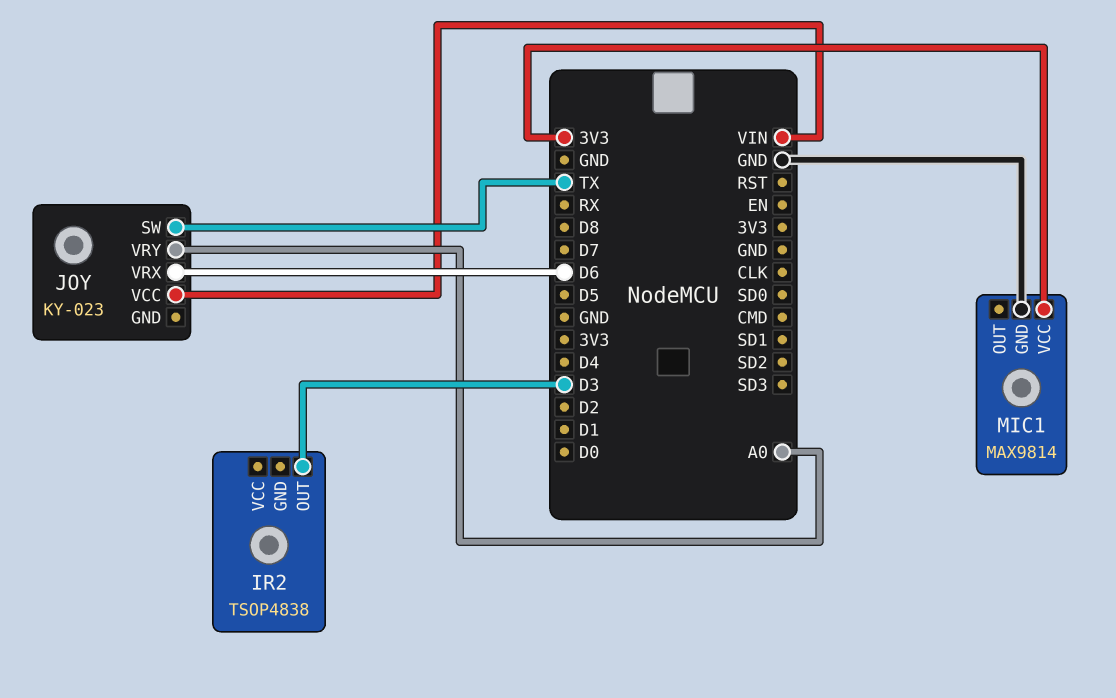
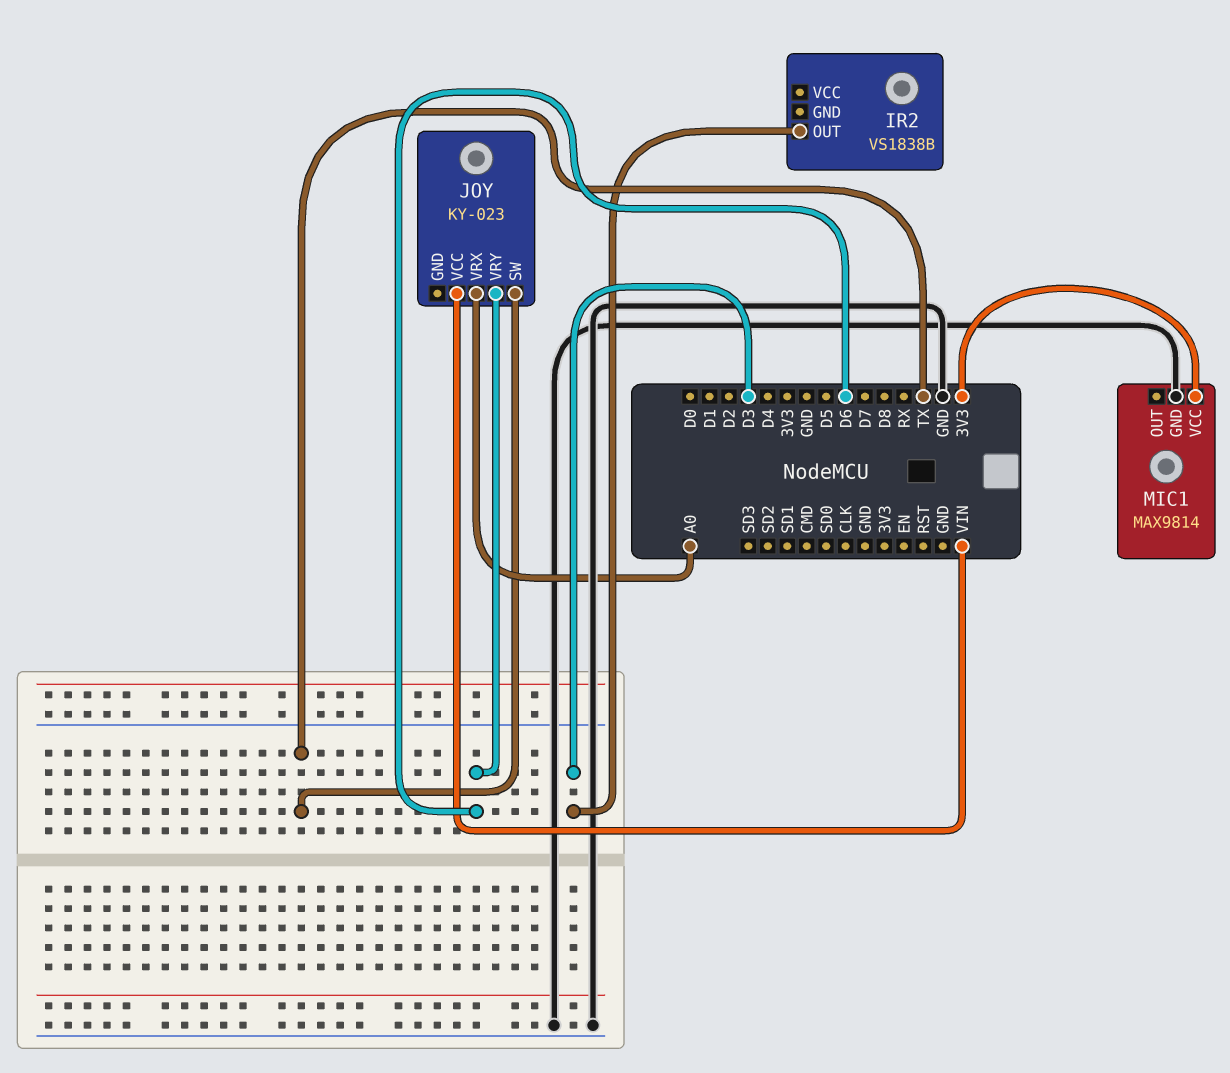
IR2: TSOP4838 -> VS1838B
JOY pin VRX: D6 -> A0
JOY pin VRY: A0 -> D6

